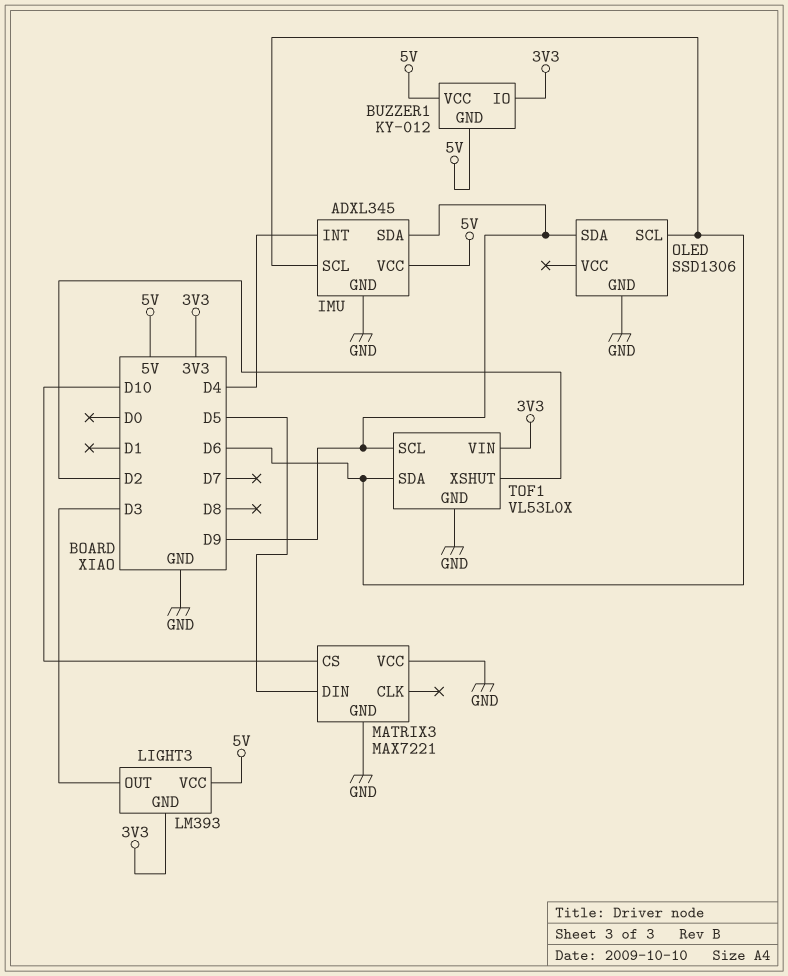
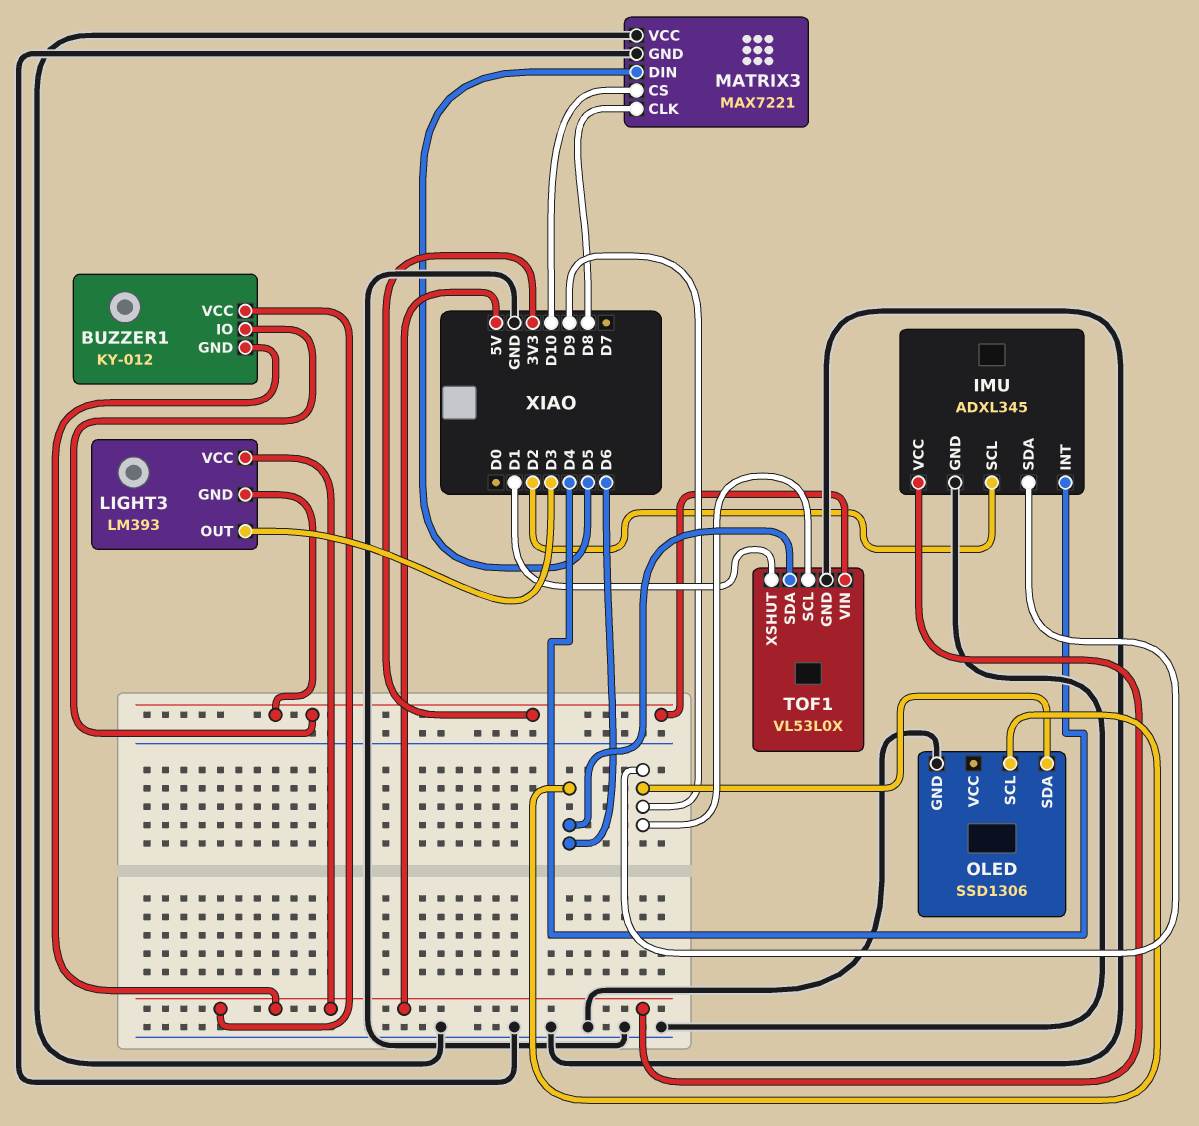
IMU pin SCL: D6 -> D2
MATRIX3 pin CLK: none -> D8
TOF1 pin XSHUT: D2 -> D1

